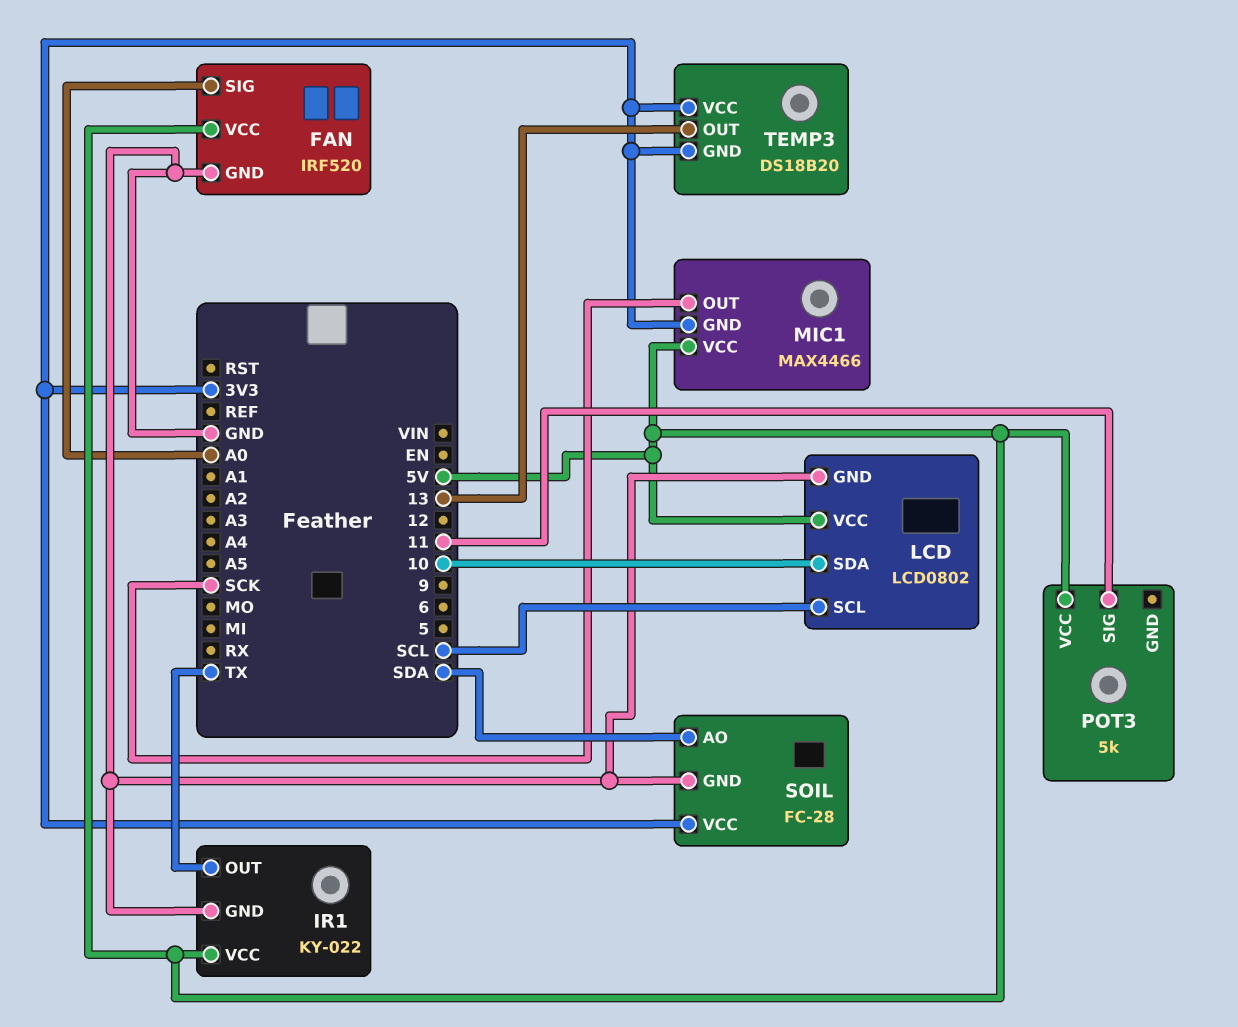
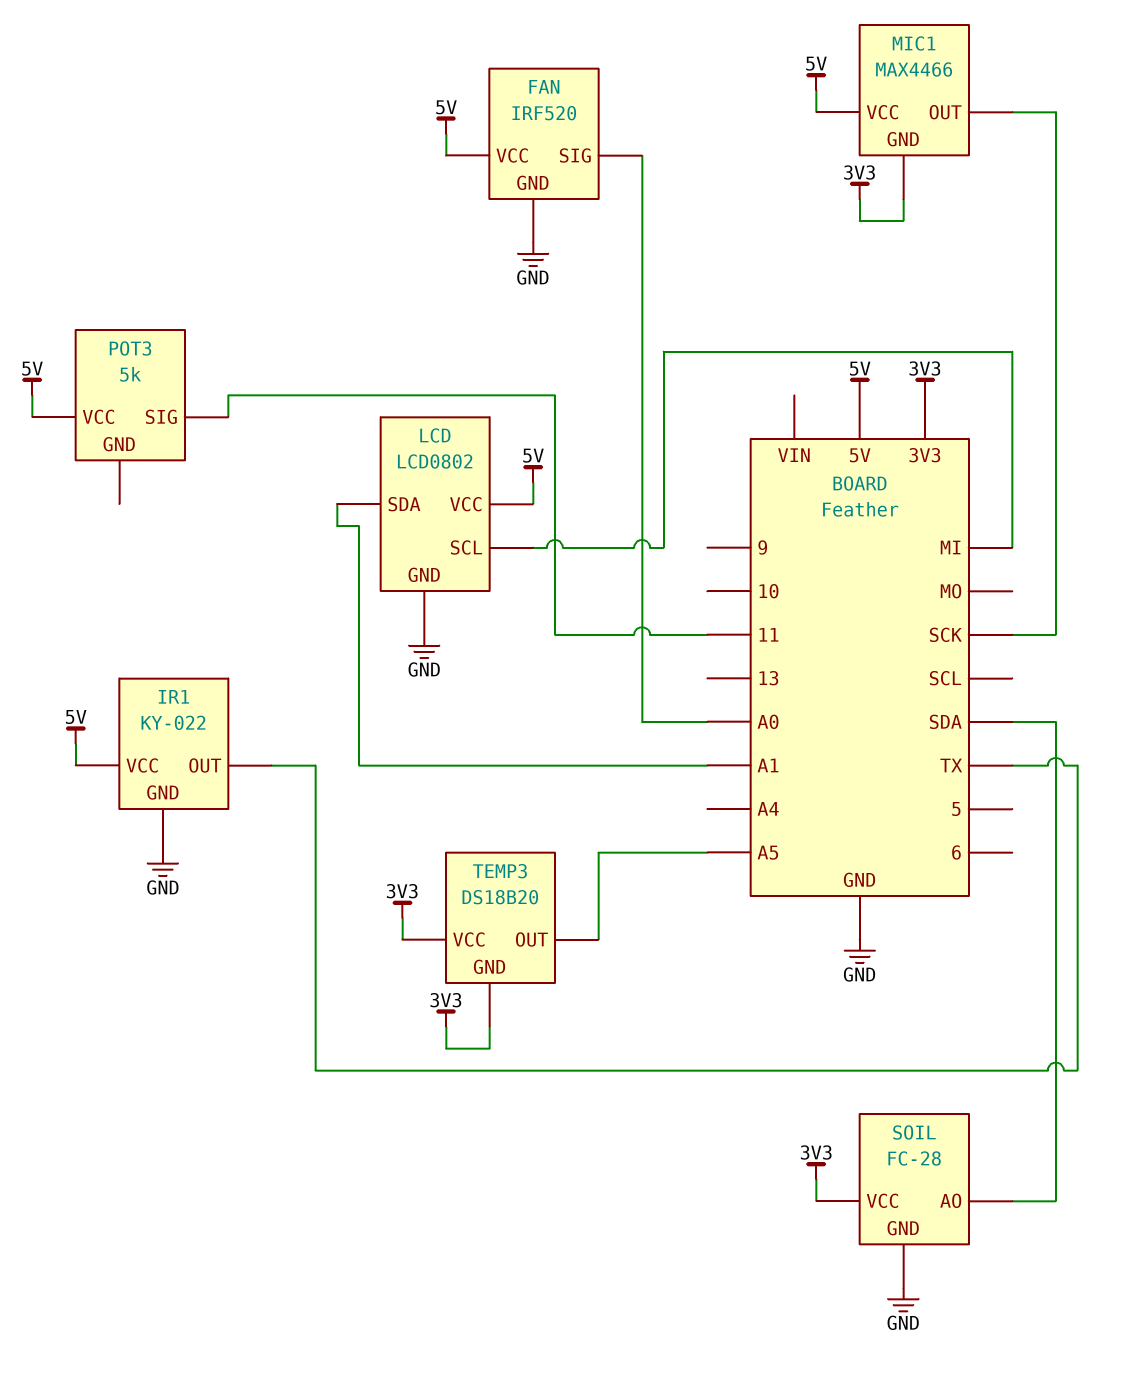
LCD pin SCL: SCL -> MI
LCD pin SDA: 10 -> A1
TEMP3 pin OUT: 13 -> A5

